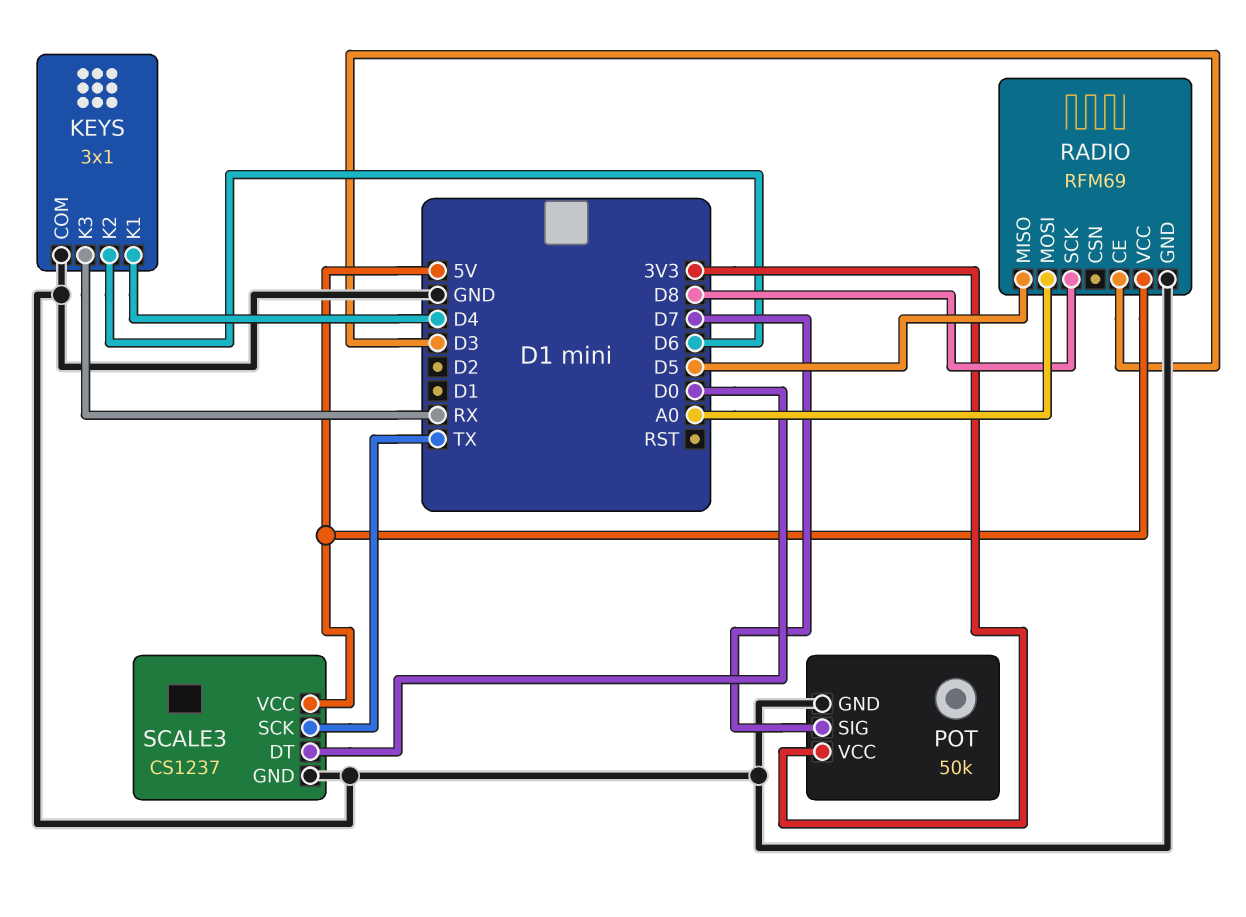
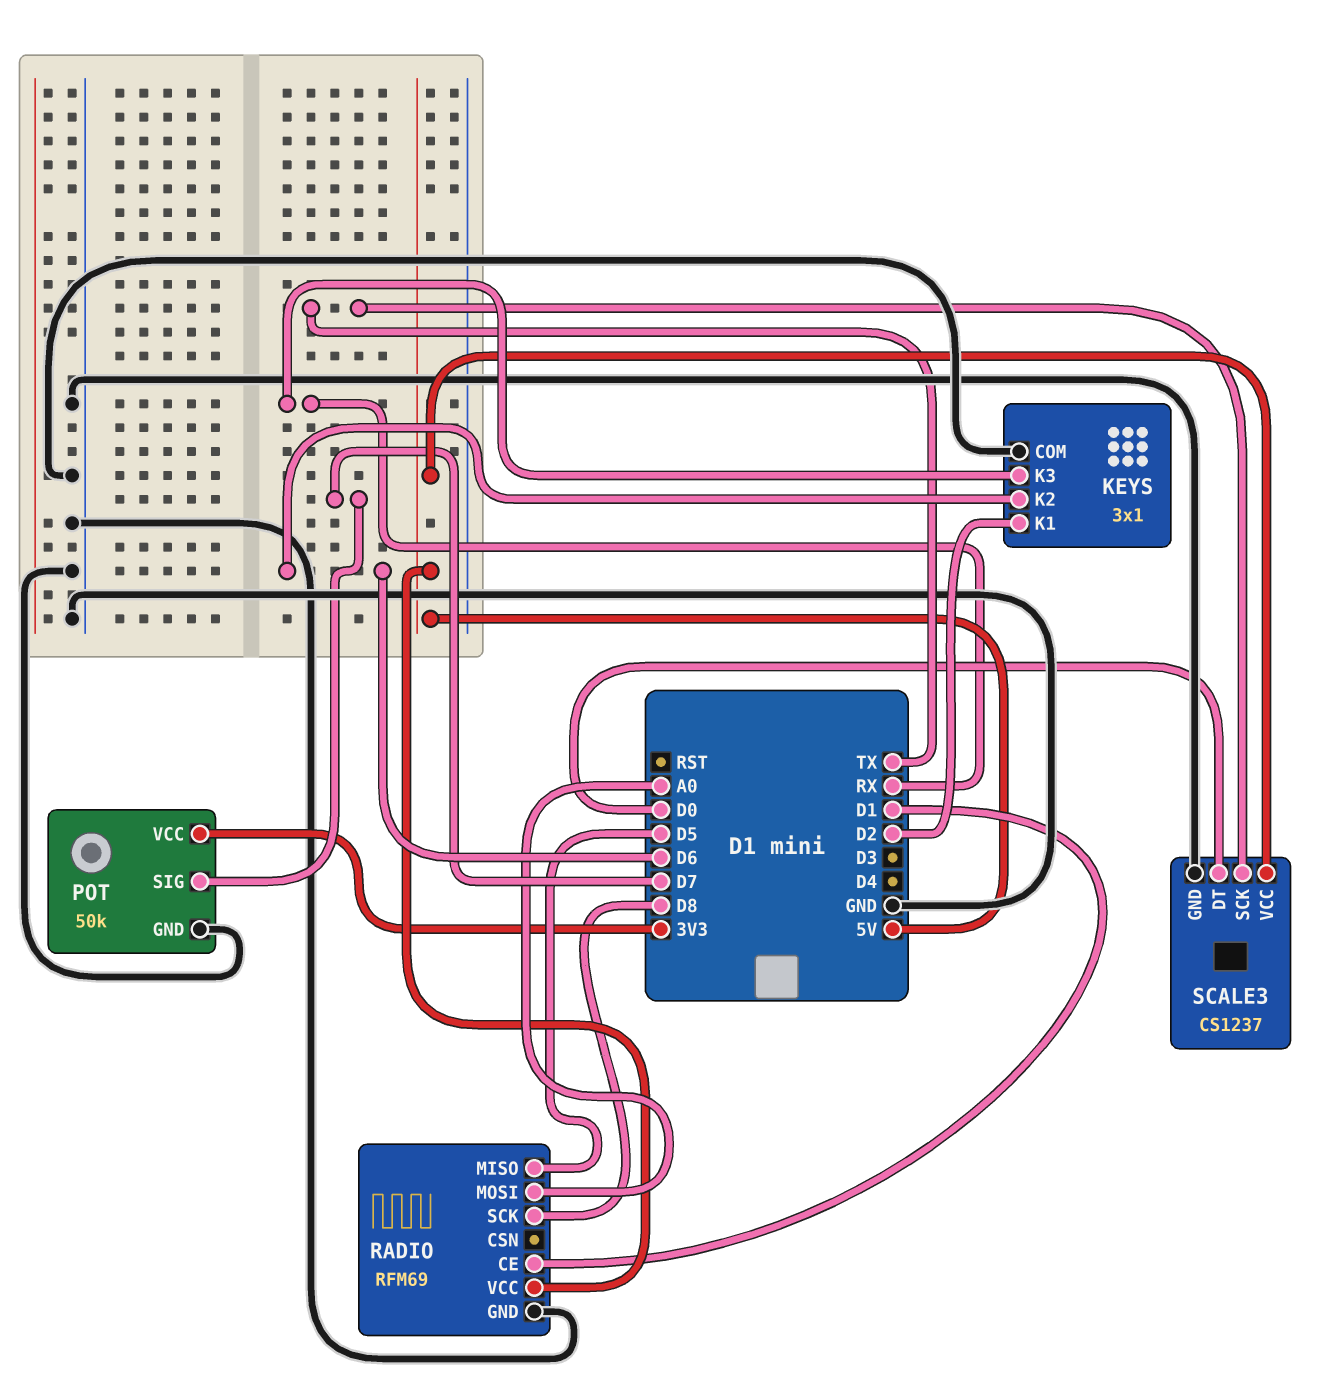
KEYS pin K1: D4 -> D2
RADIO pin CE: D3 -> D1

